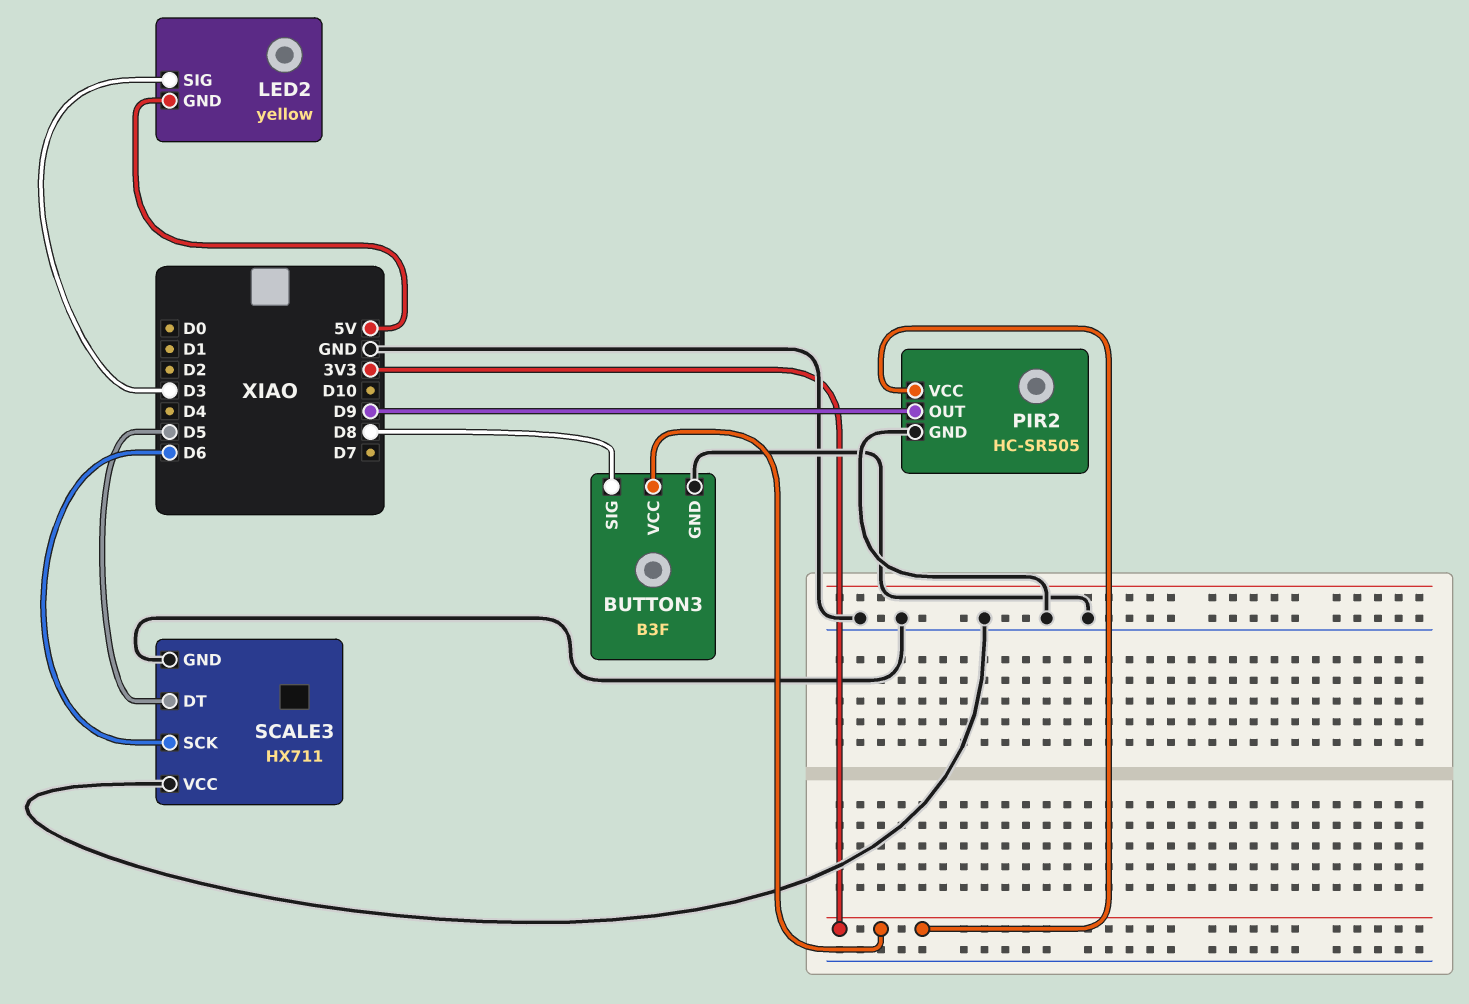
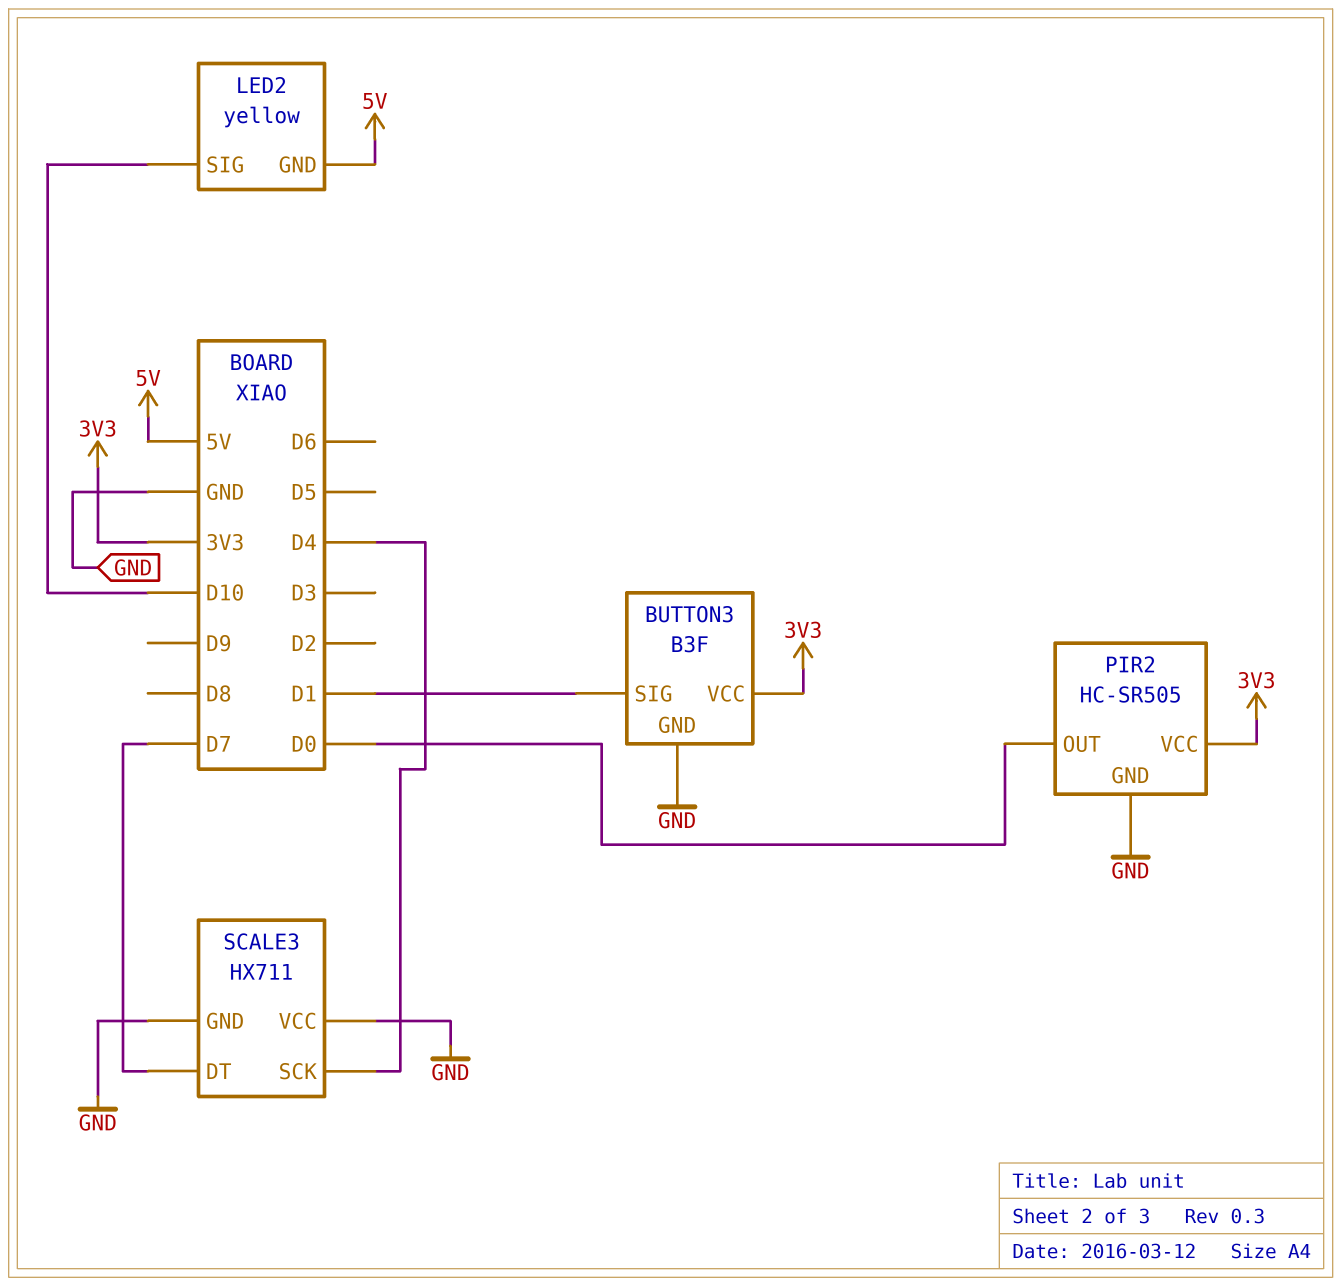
BUTTON3 pin SIG: D8 -> D1
LED2 pin SIG: D3 -> D10
PIR2 pin OUT: D9 -> D0
SCALE3 pin DT: D5 -> D7
SCALE3 pin SCK: D6 -> D4

